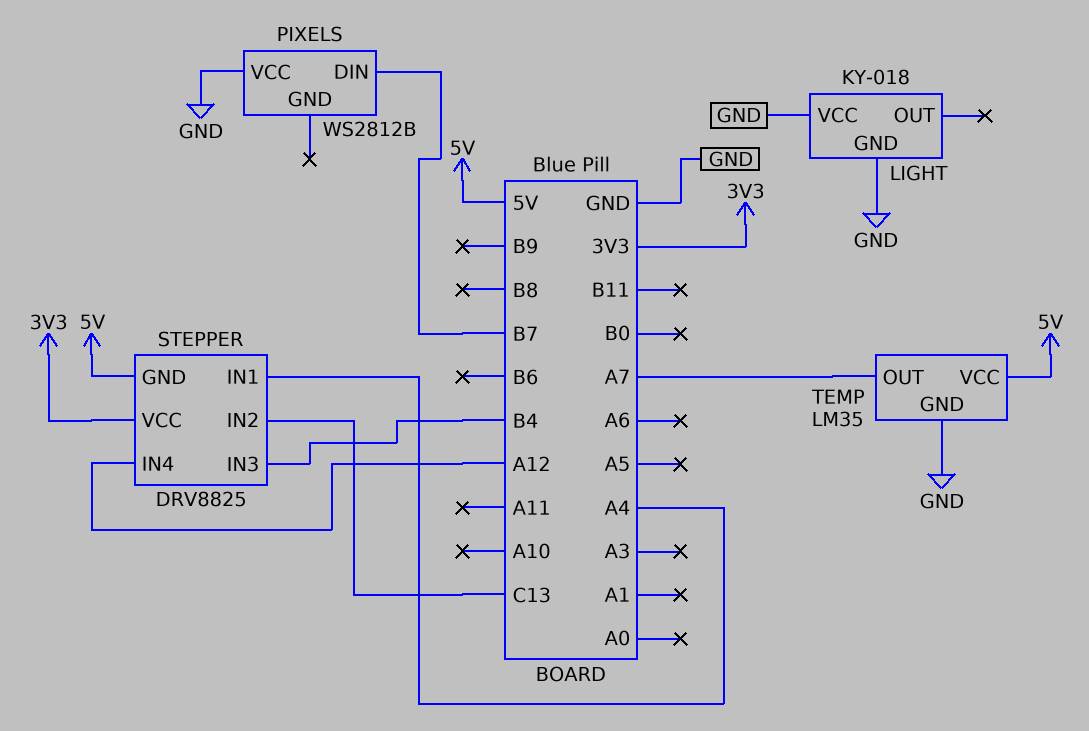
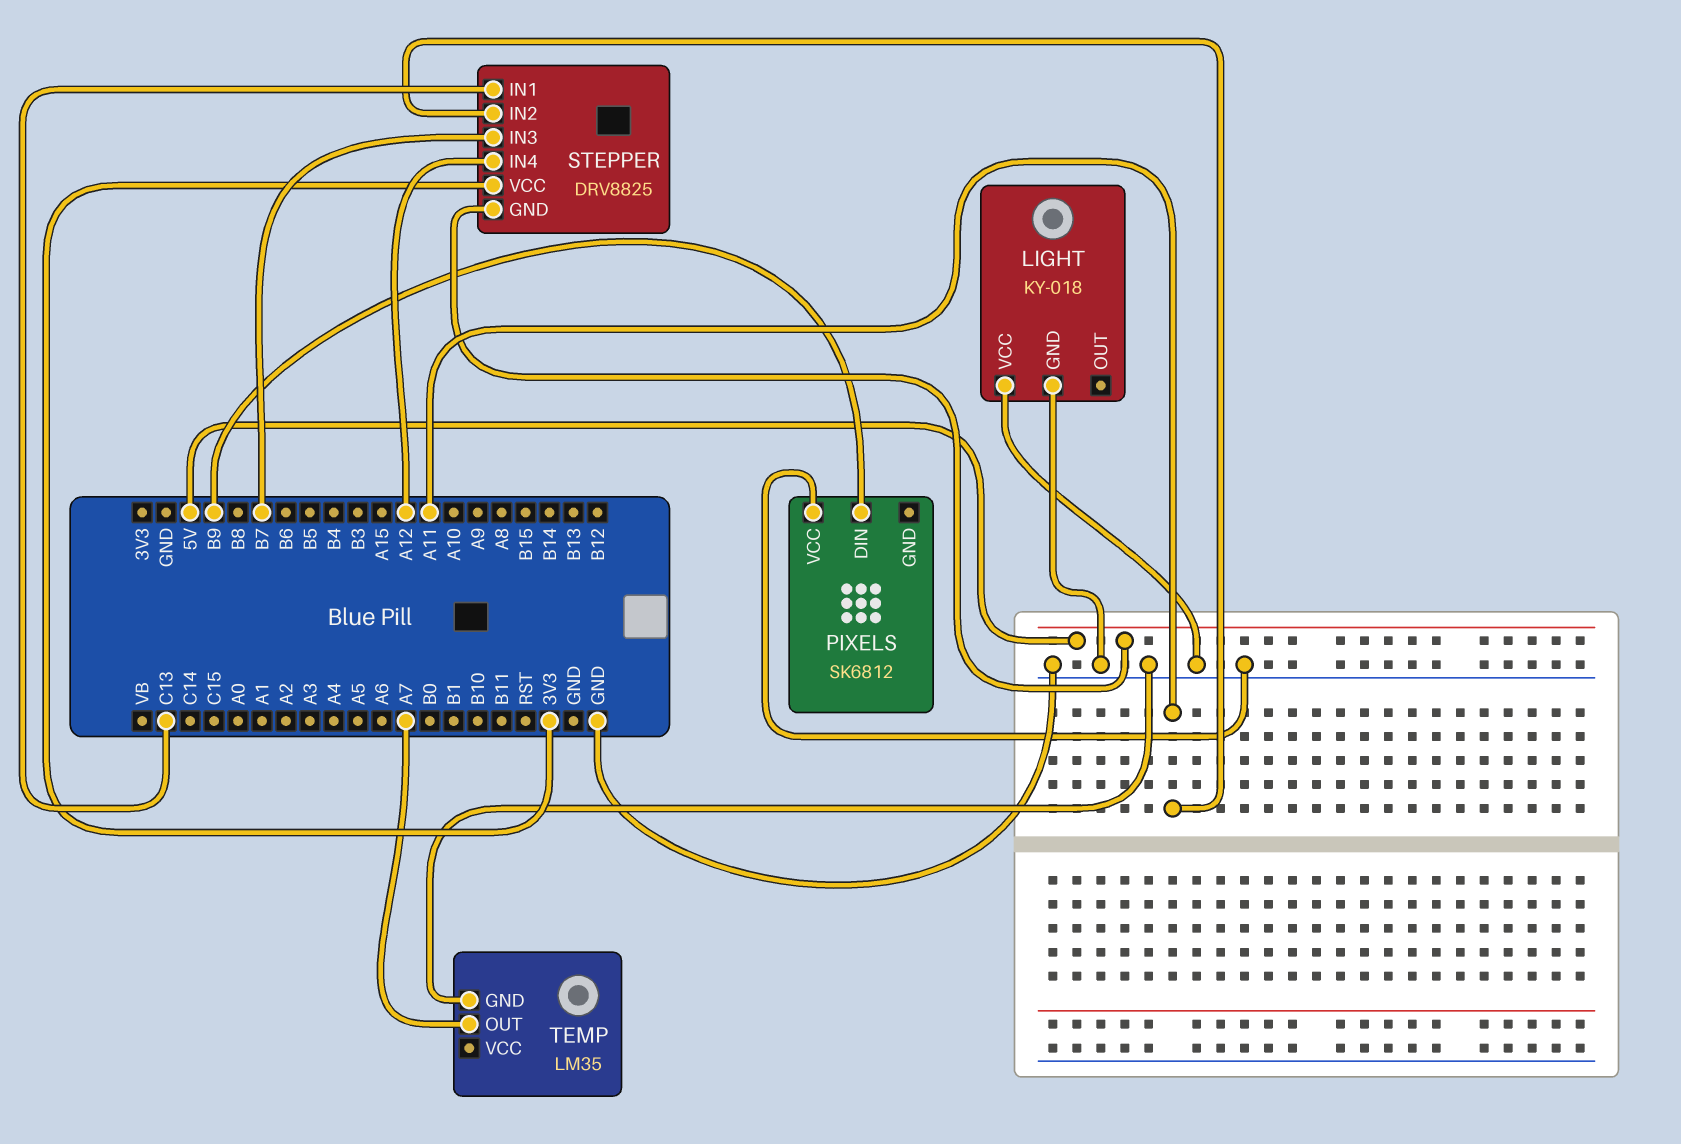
PIXELS: WS2812B -> SK6812
PIXELS pin DIN: B7 -> B9
STEPPER pin IN1: A4 -> C13
STEPPER pin IN2: C13 -> A11
STEPPER pin IN3: B4 -> B7
TEMP pin VCC: 5V -> none

